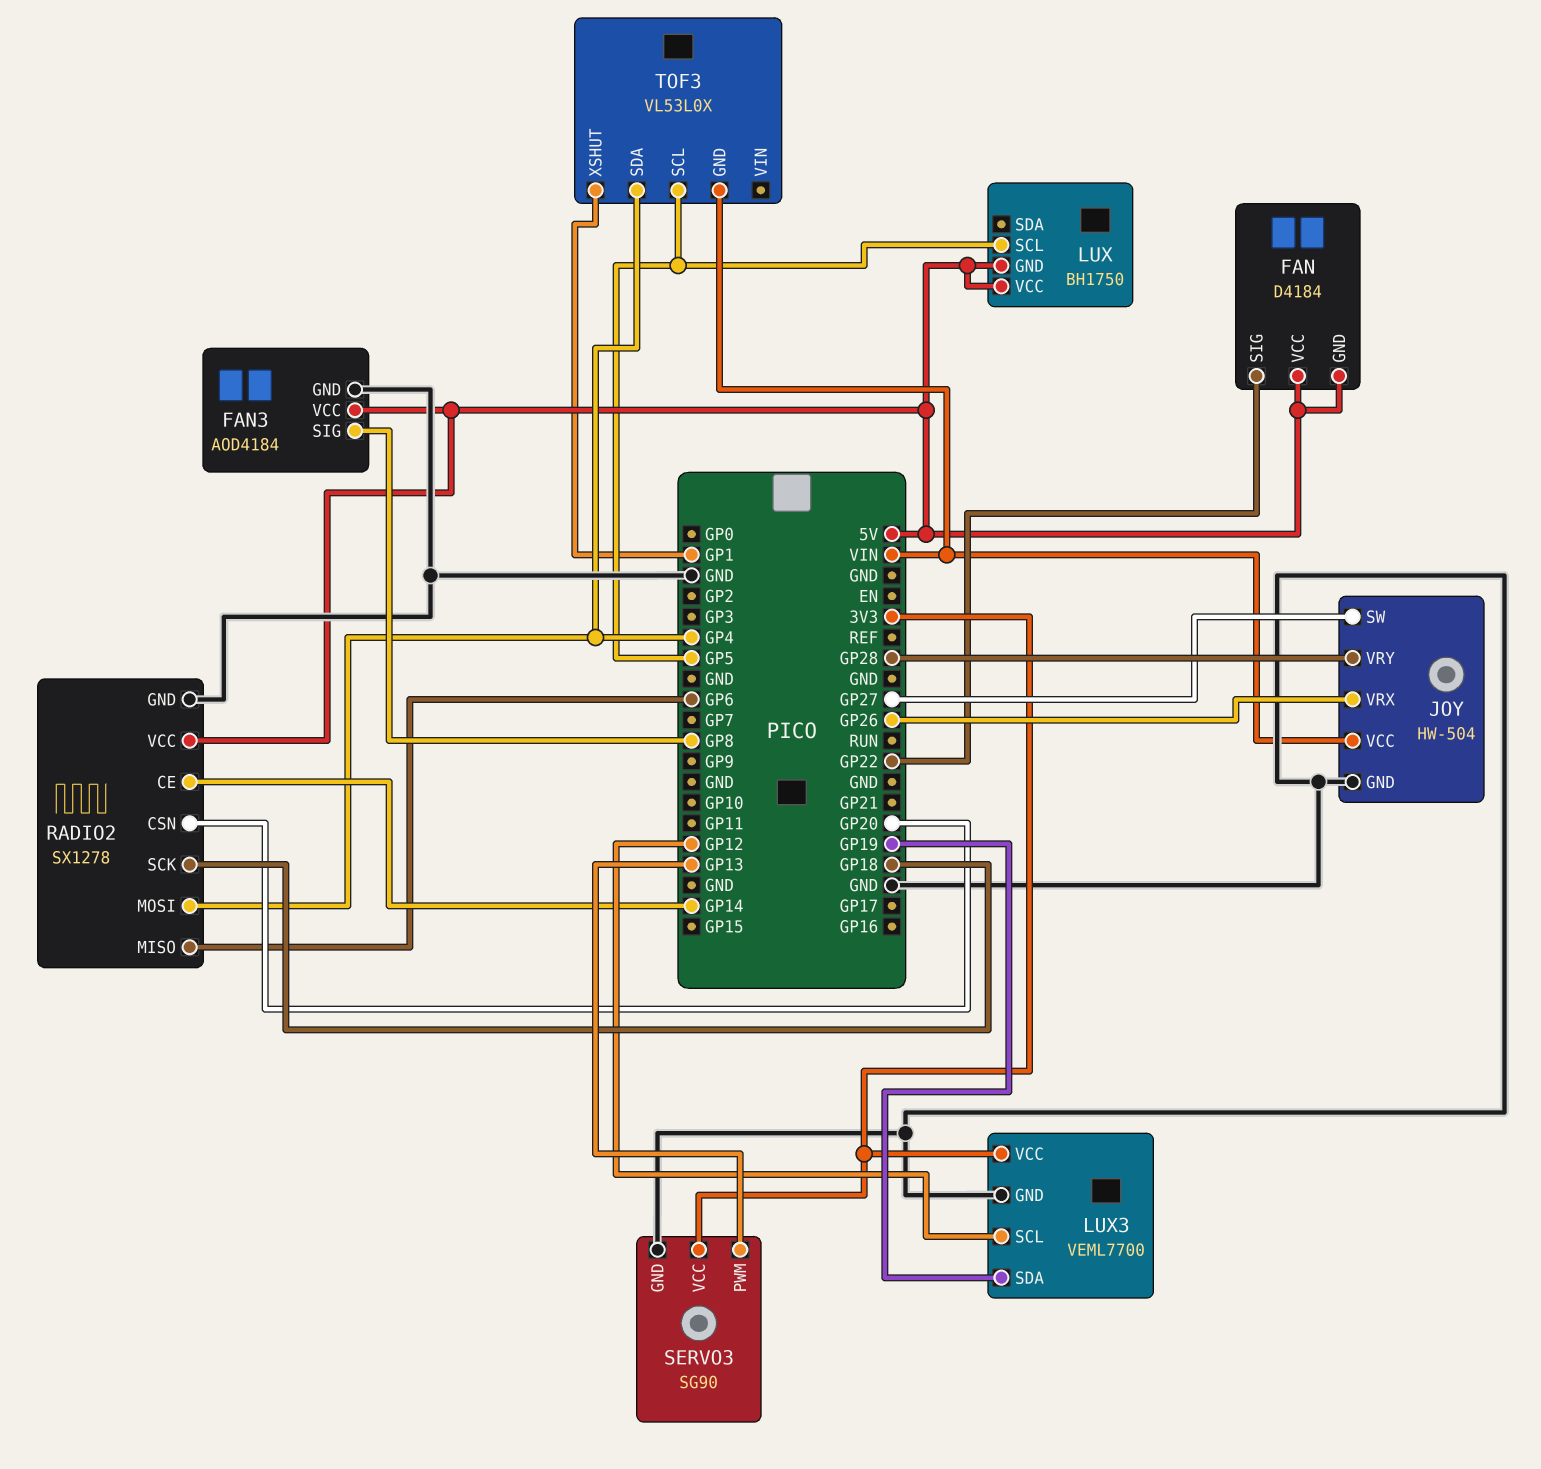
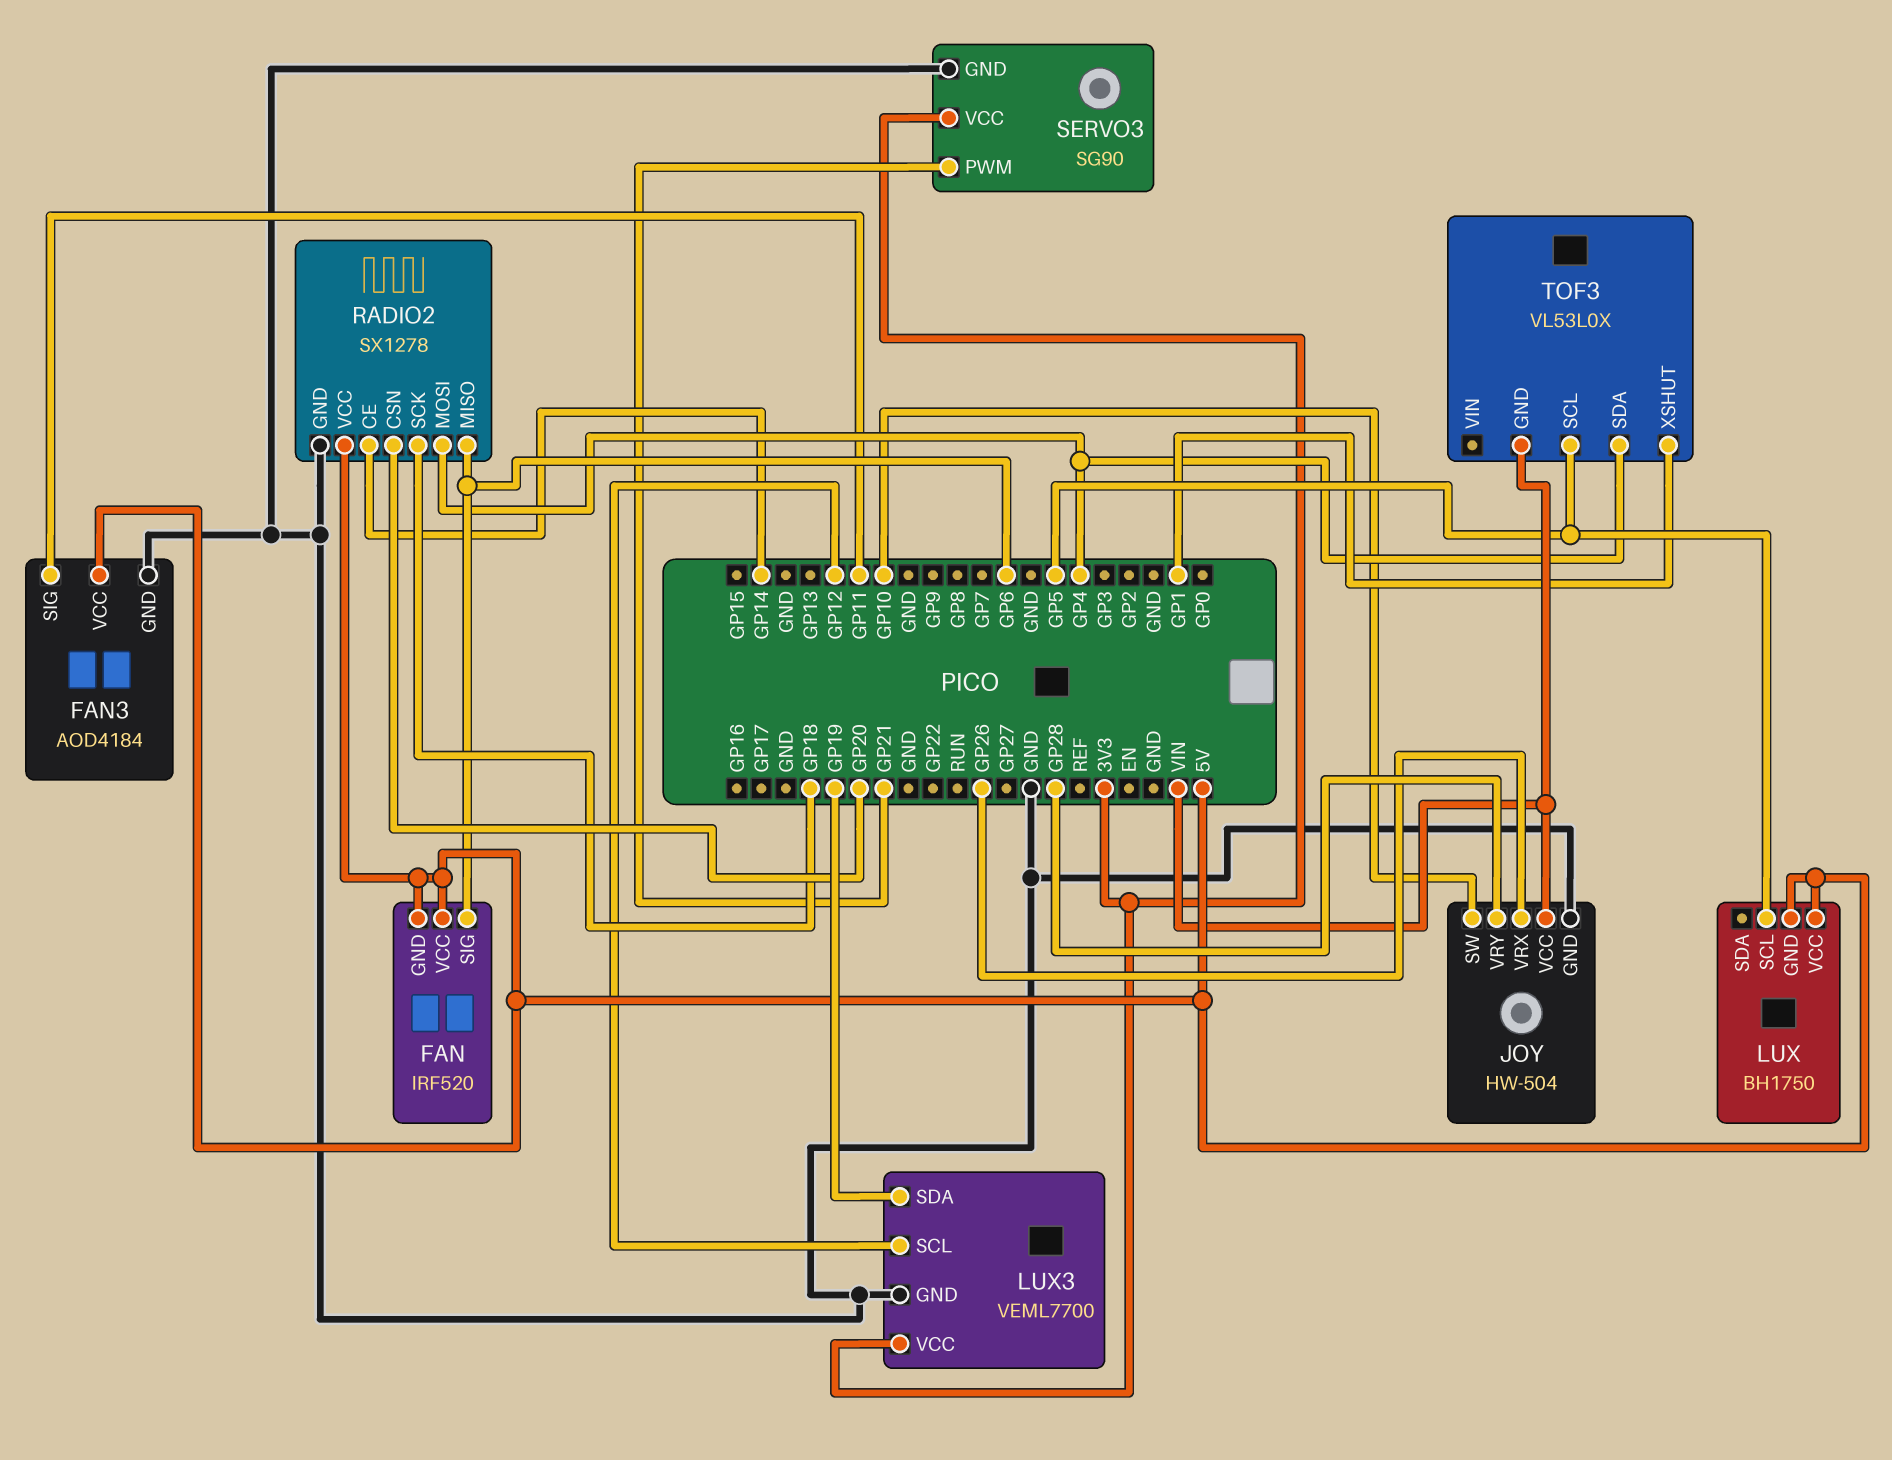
FAN: D4184 -> IRF520
FAN pin SIG: GP22 -> GP6
FAN3 pin SIG: GP8 -> GP11
JOY pin SW: GP27 -> GP10
SERVO3 pin PWM: GP13 -> GP21

